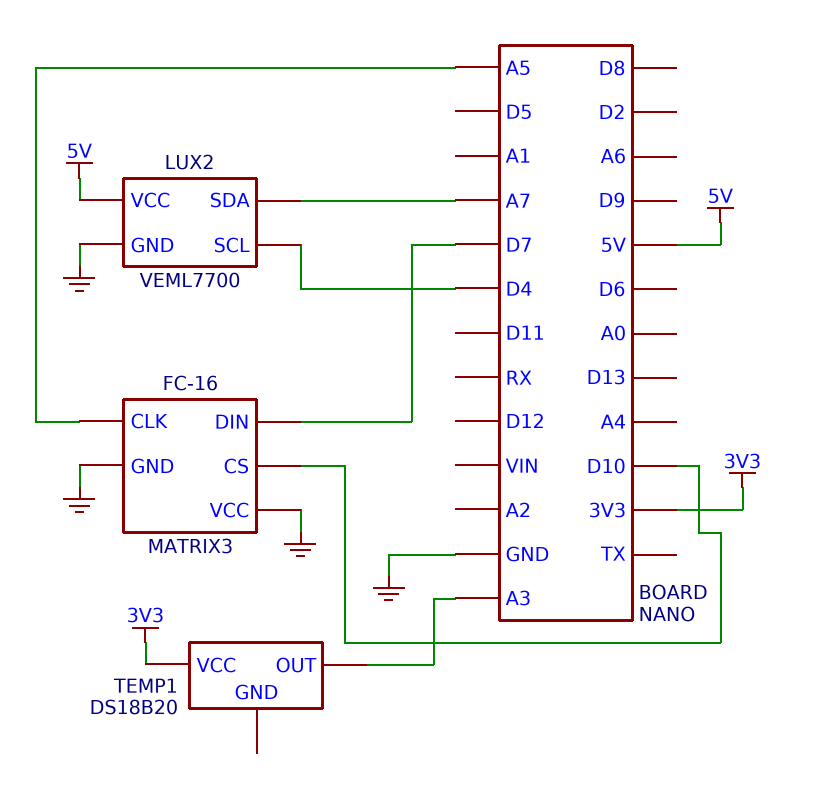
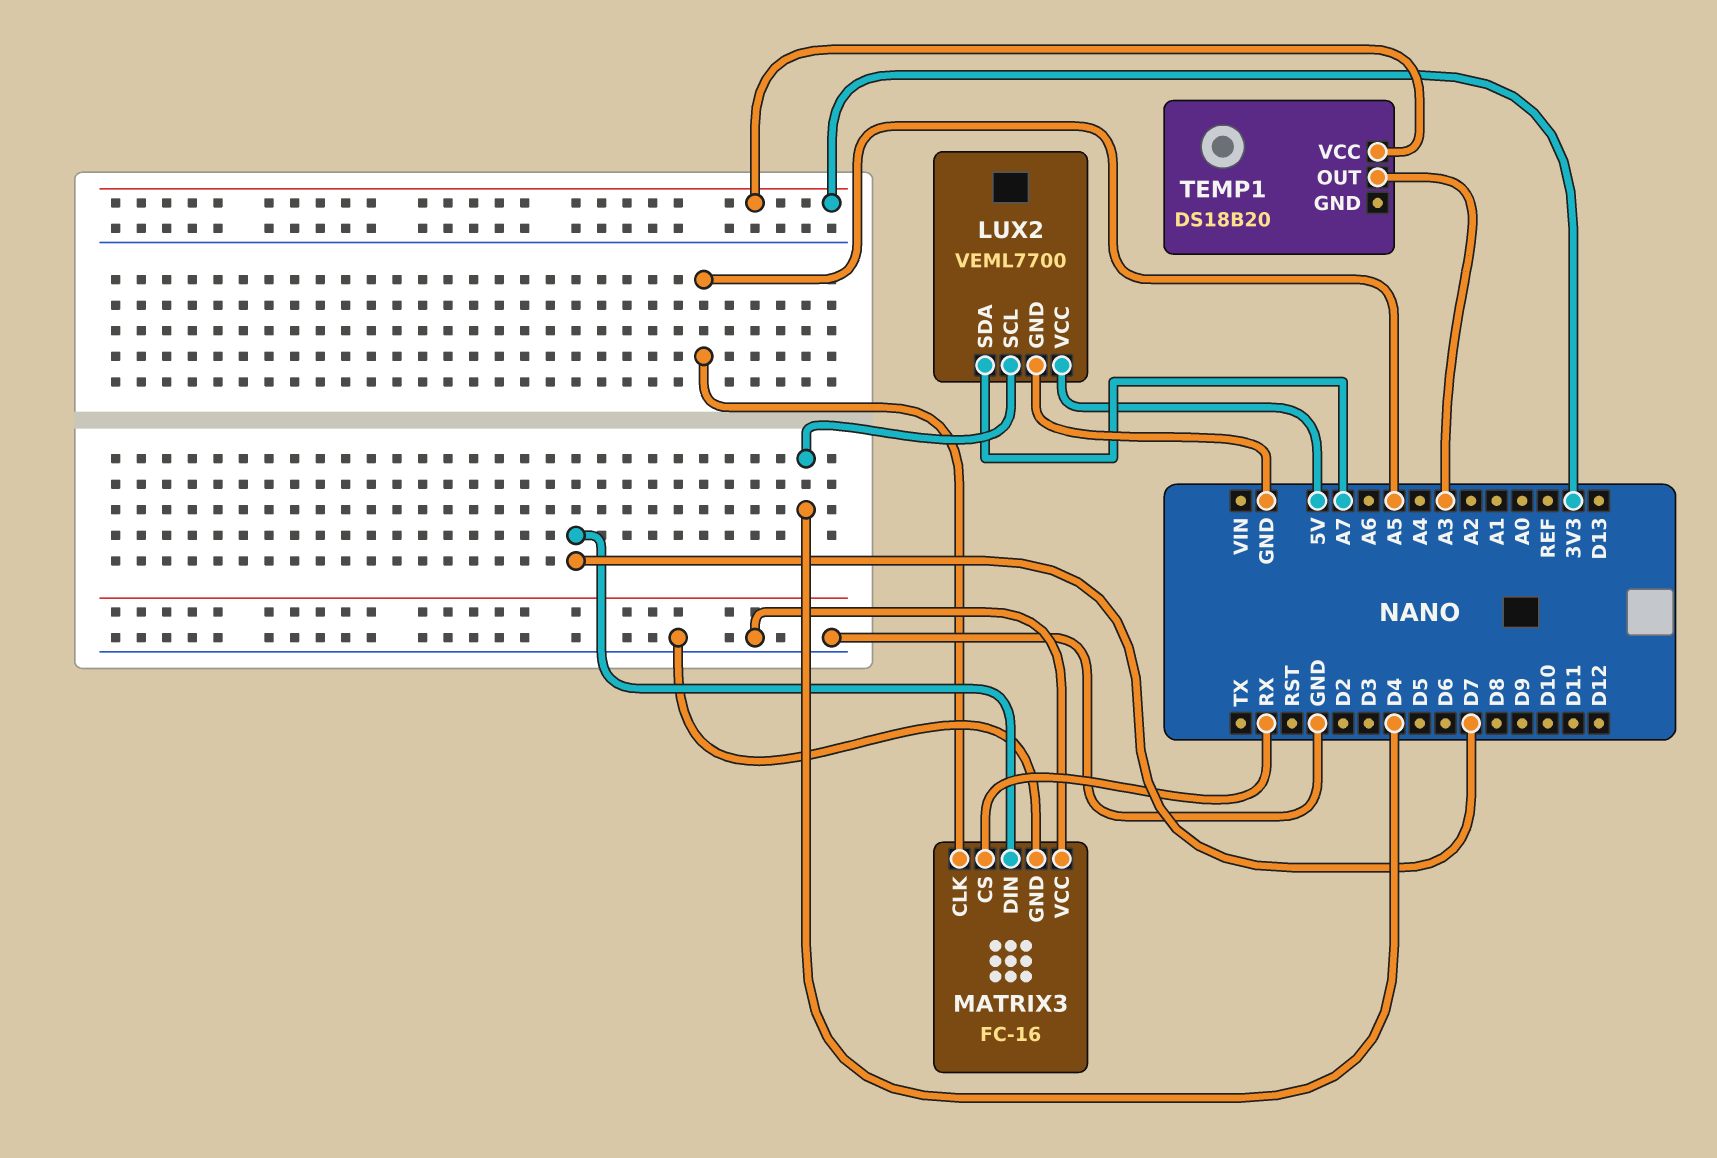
MATRIX3 pin CS: D10 -> RX

